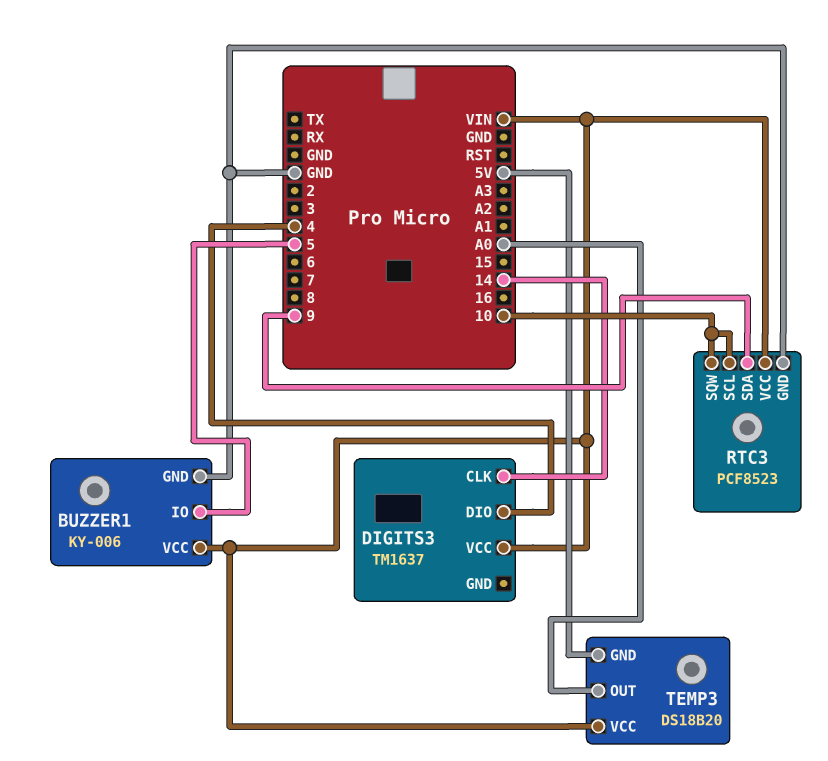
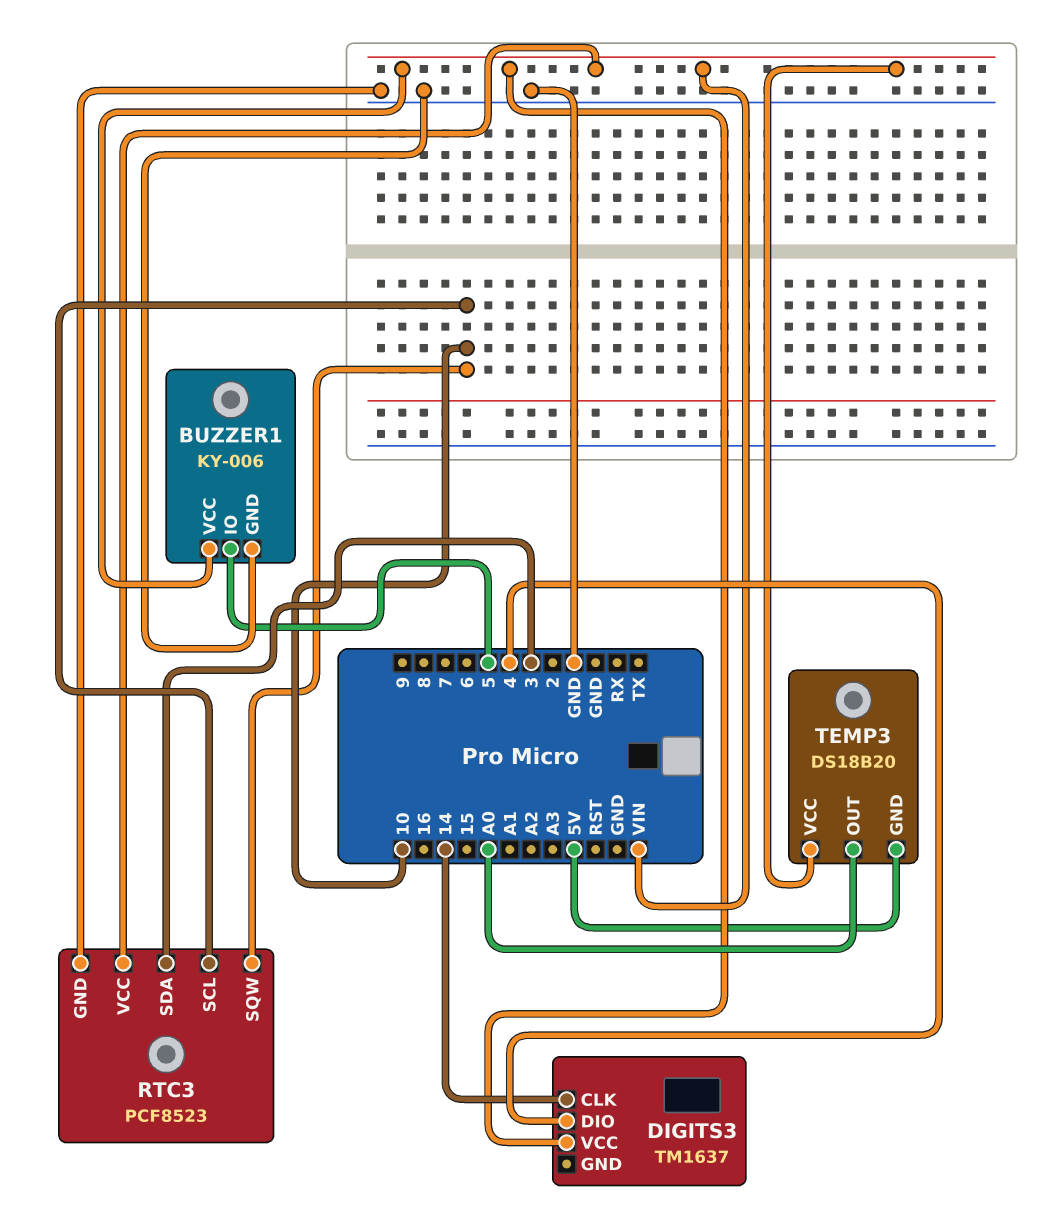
RTC3 pin SDA: 9 -> 3

